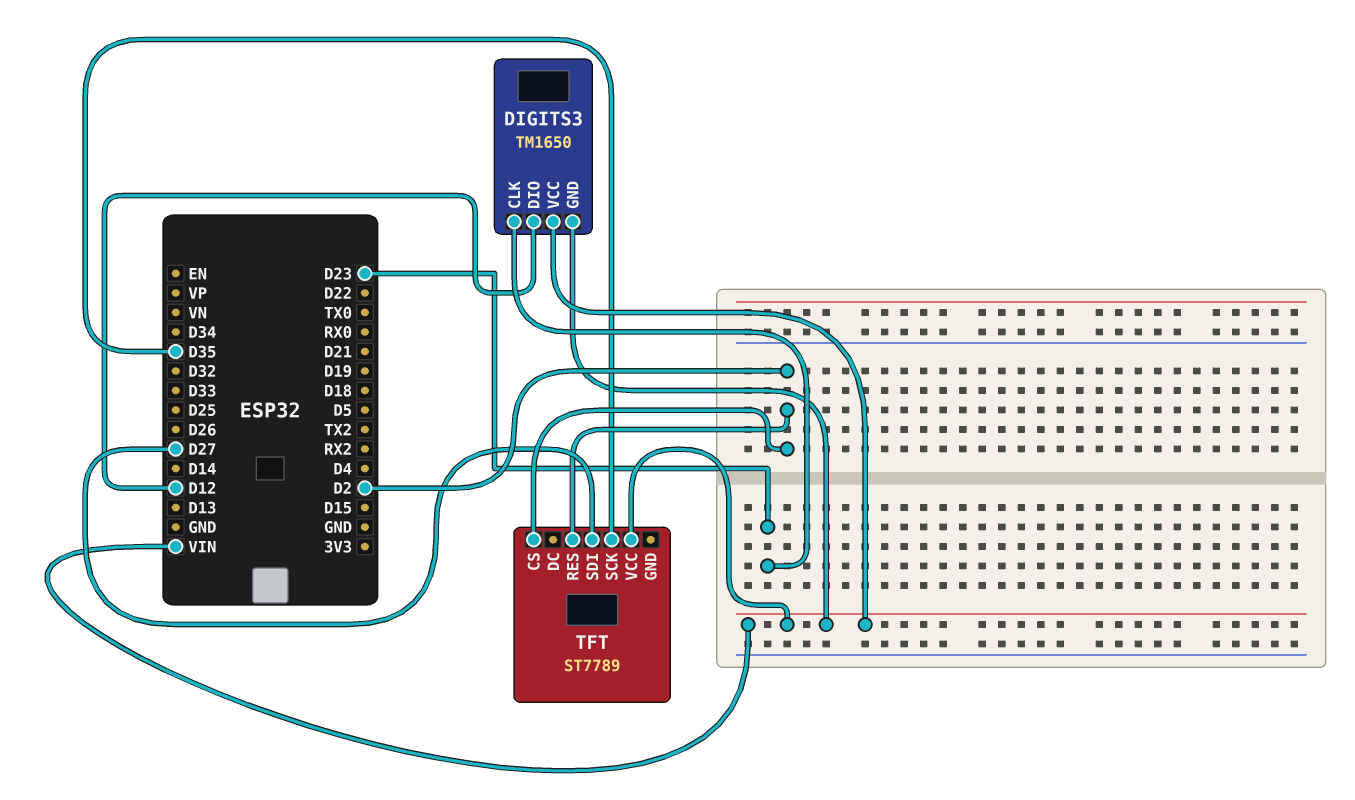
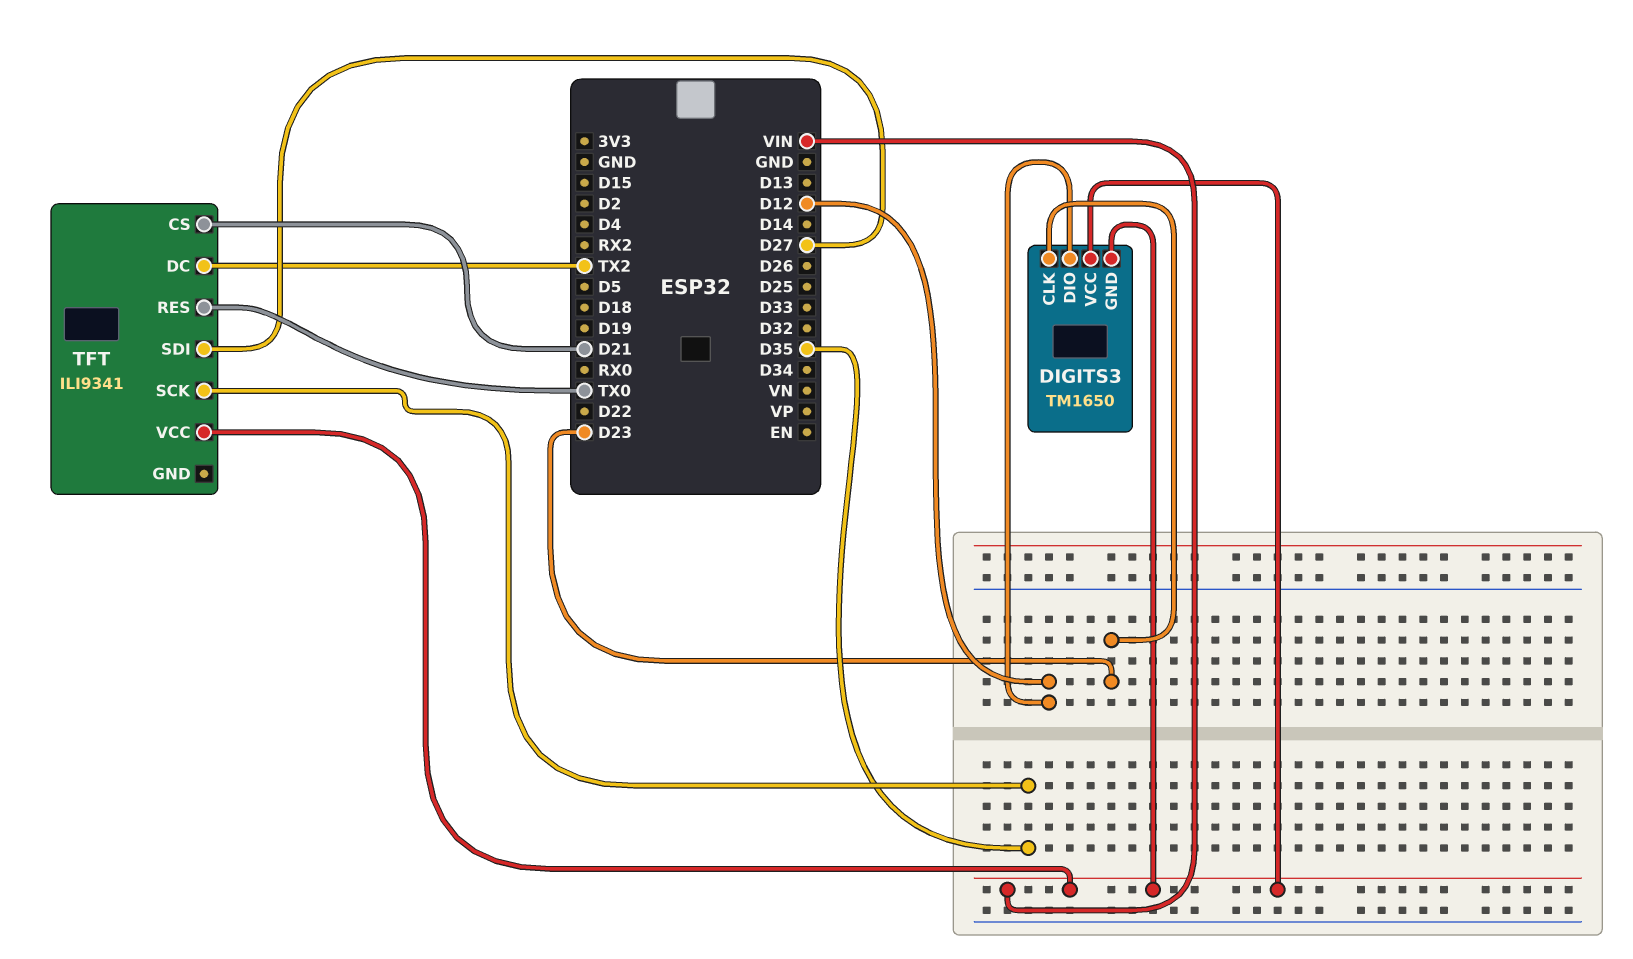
TFT: ST7789 -> ILI9341
TFT pin CS: D2 -> D21
TFT pin DC: none -> TX2
TFT pin RES: D2 -> TX0

